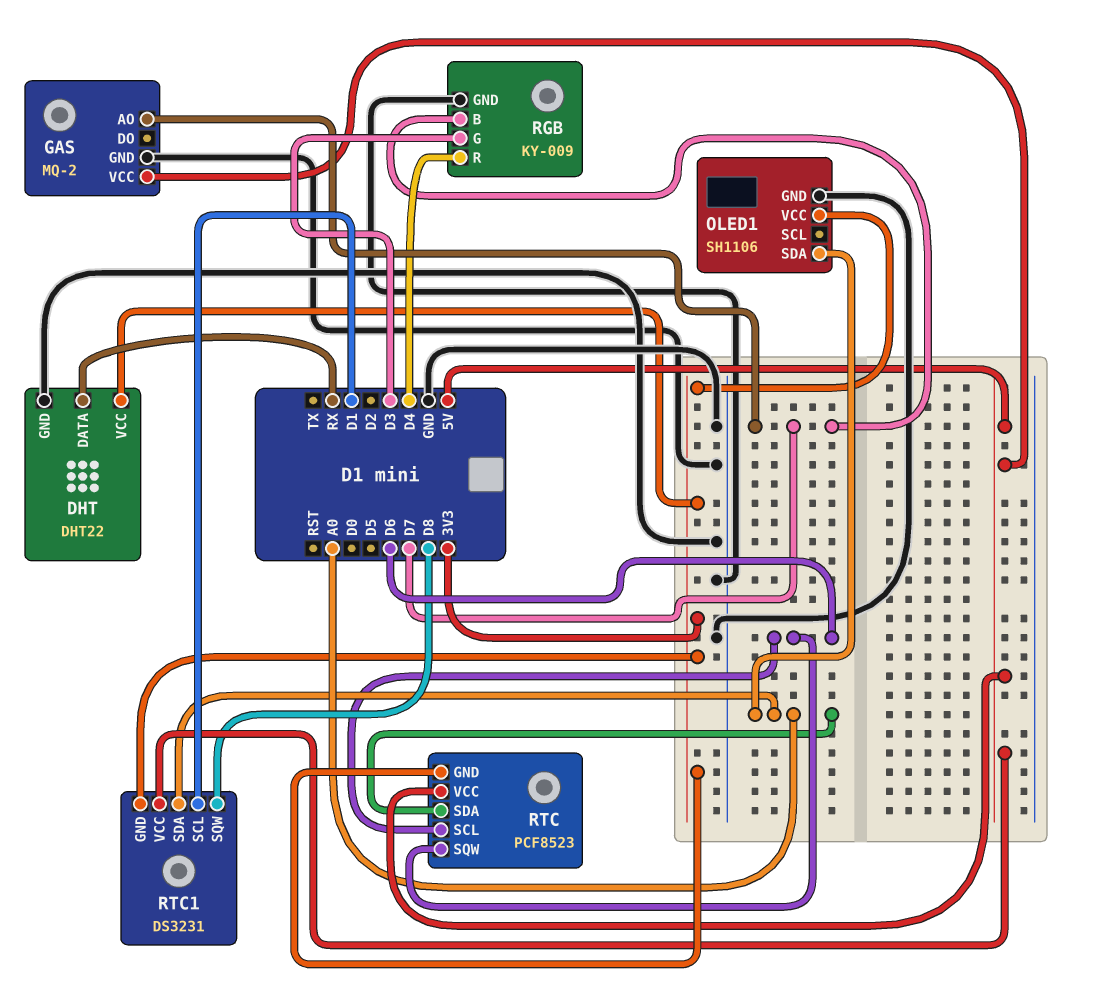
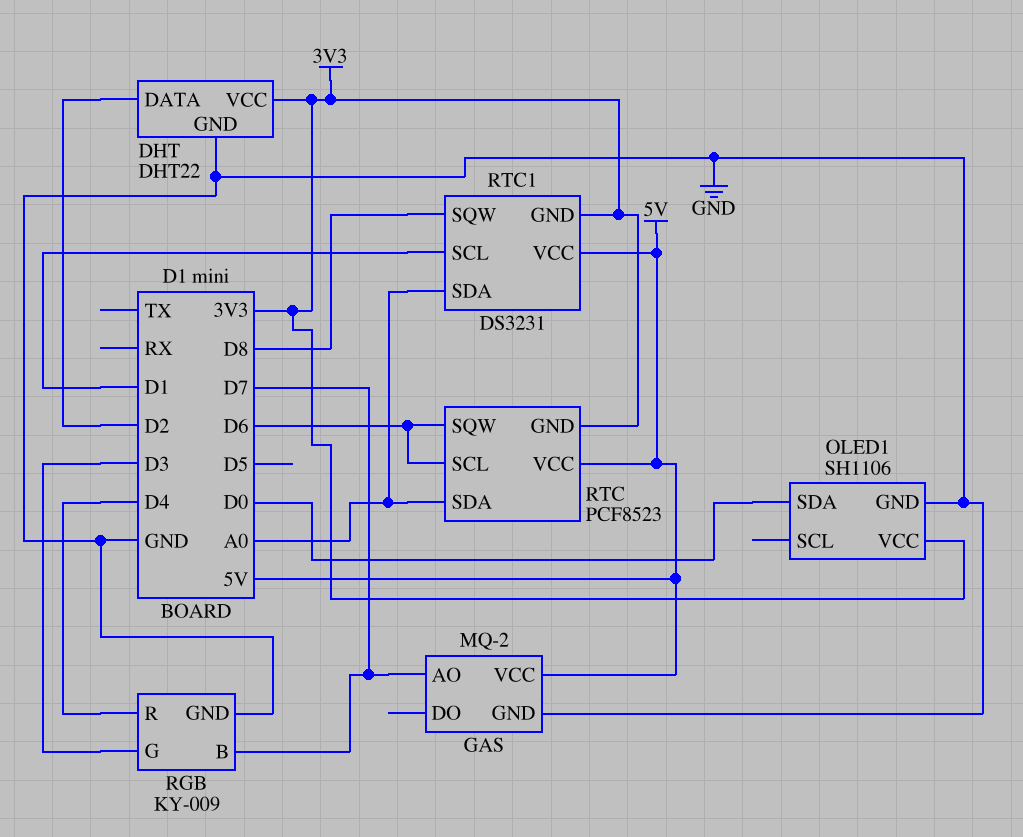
DHT pin DATA: RX -> D2
OLED1 pin SDA: A0 -> D0

